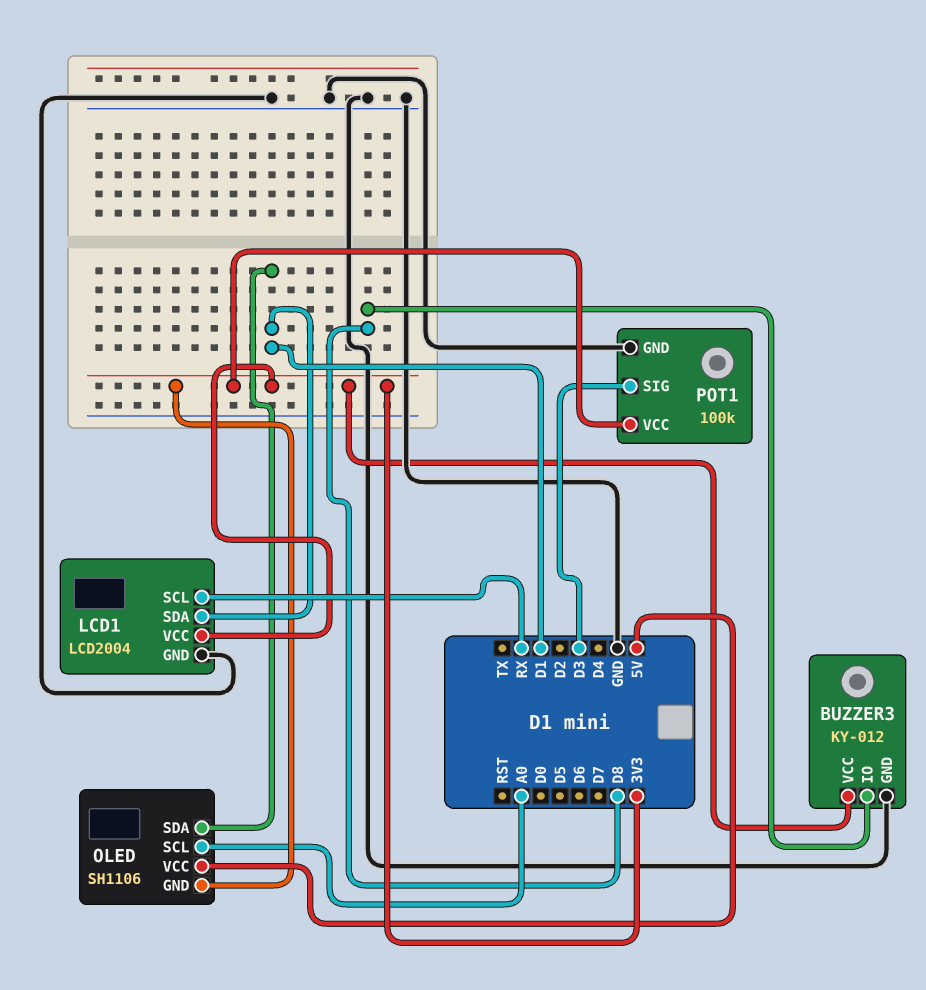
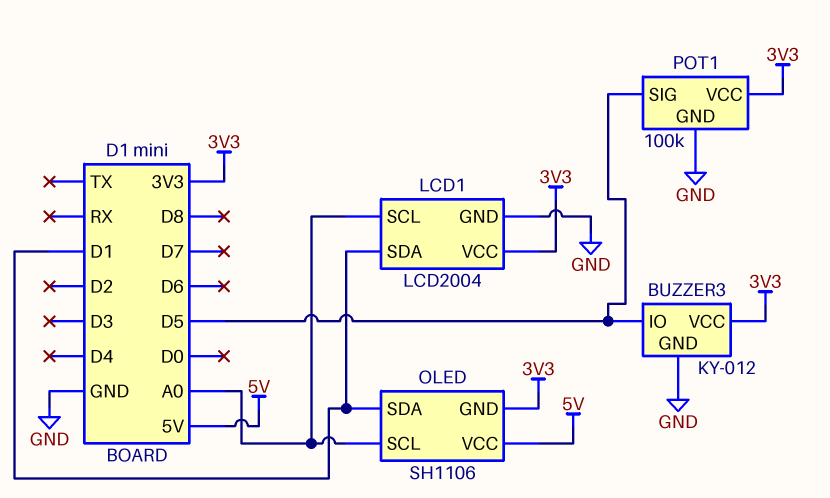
BUZZER3 pin IO: D8 -> D5
LCD1 pin SCL: RX -> A0
POT1 pin SIG: D3 -> D5

